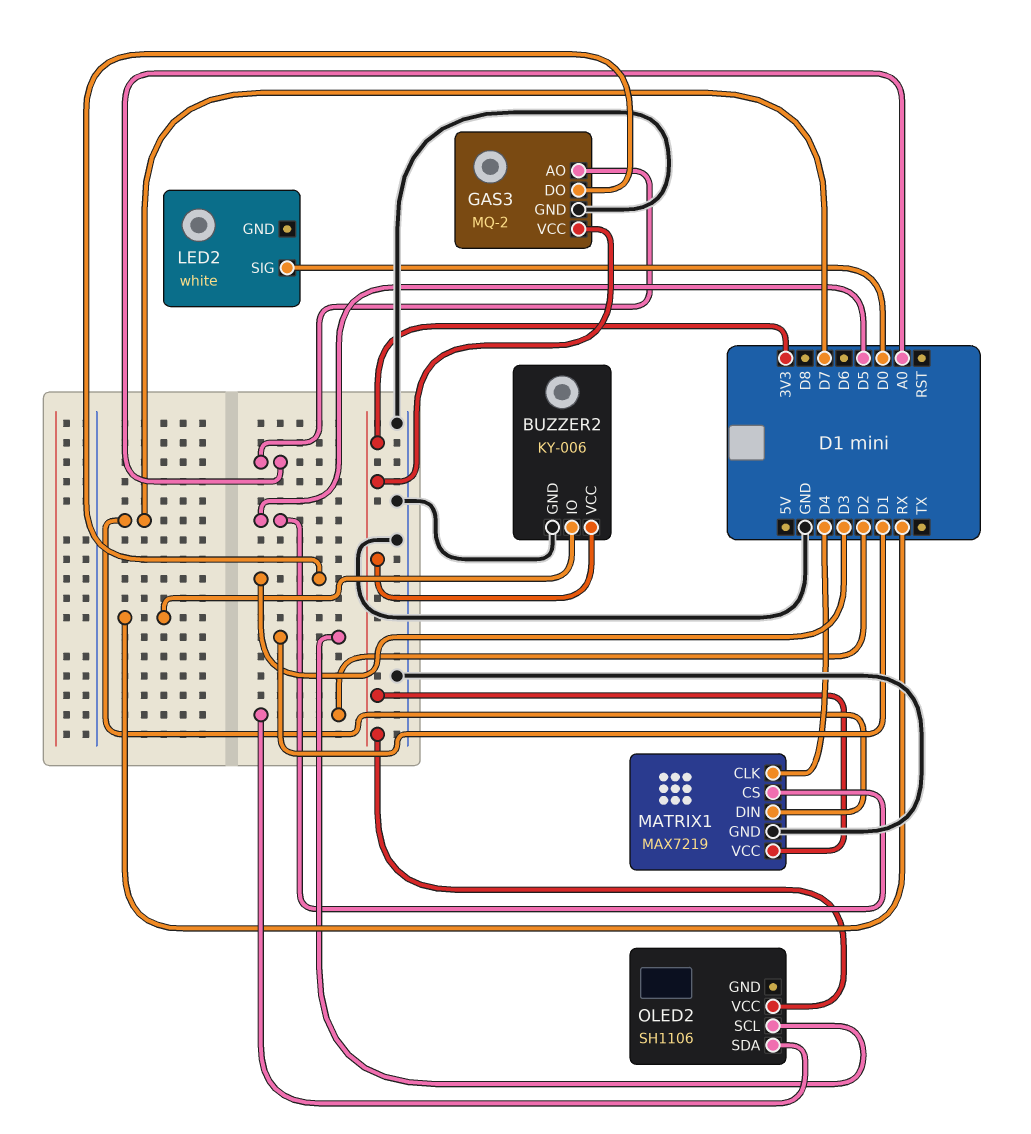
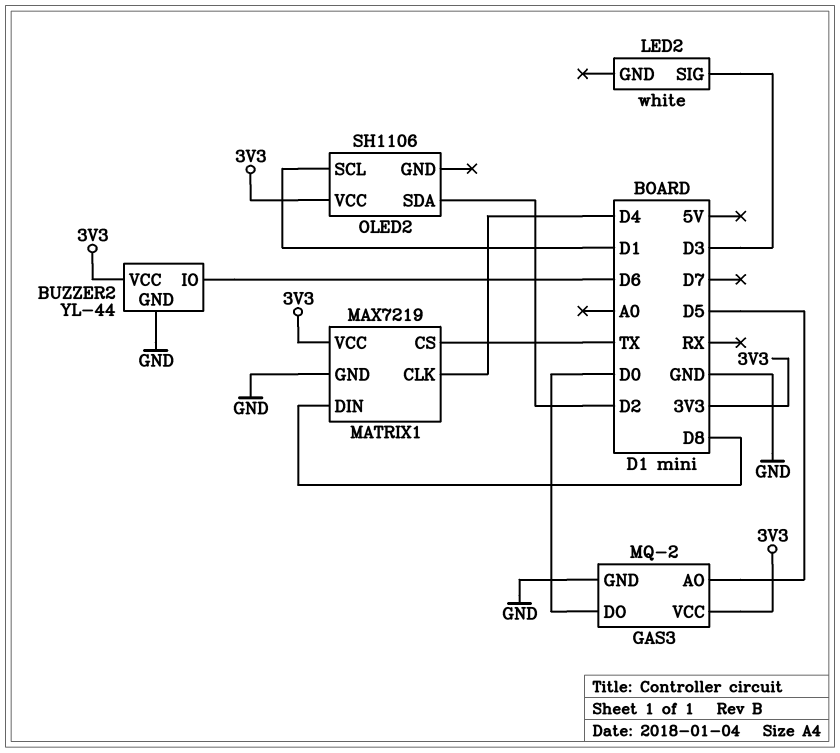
BUZZER2: KY-006 -> YL-44
BUZZER2 pin IO: RX -> D6
GAS3 pin AO: A0 -> D5
GAS3 pin DO: D3 -> D0
LED2 pin SIG: D0 -> D3
MATRIX1 pin CS: D5 -> TX
MATRIX1 pin DIN: D7 -> D8

